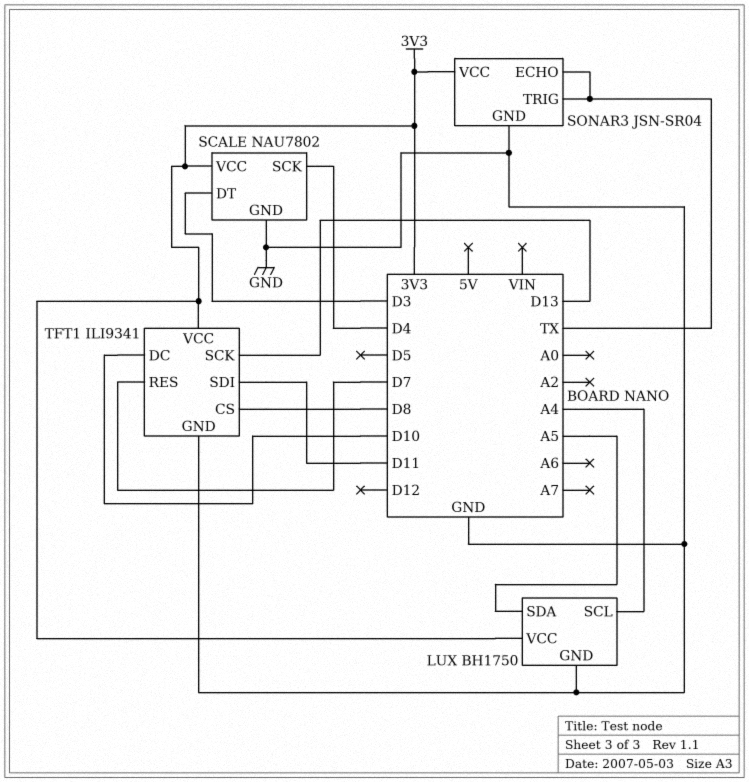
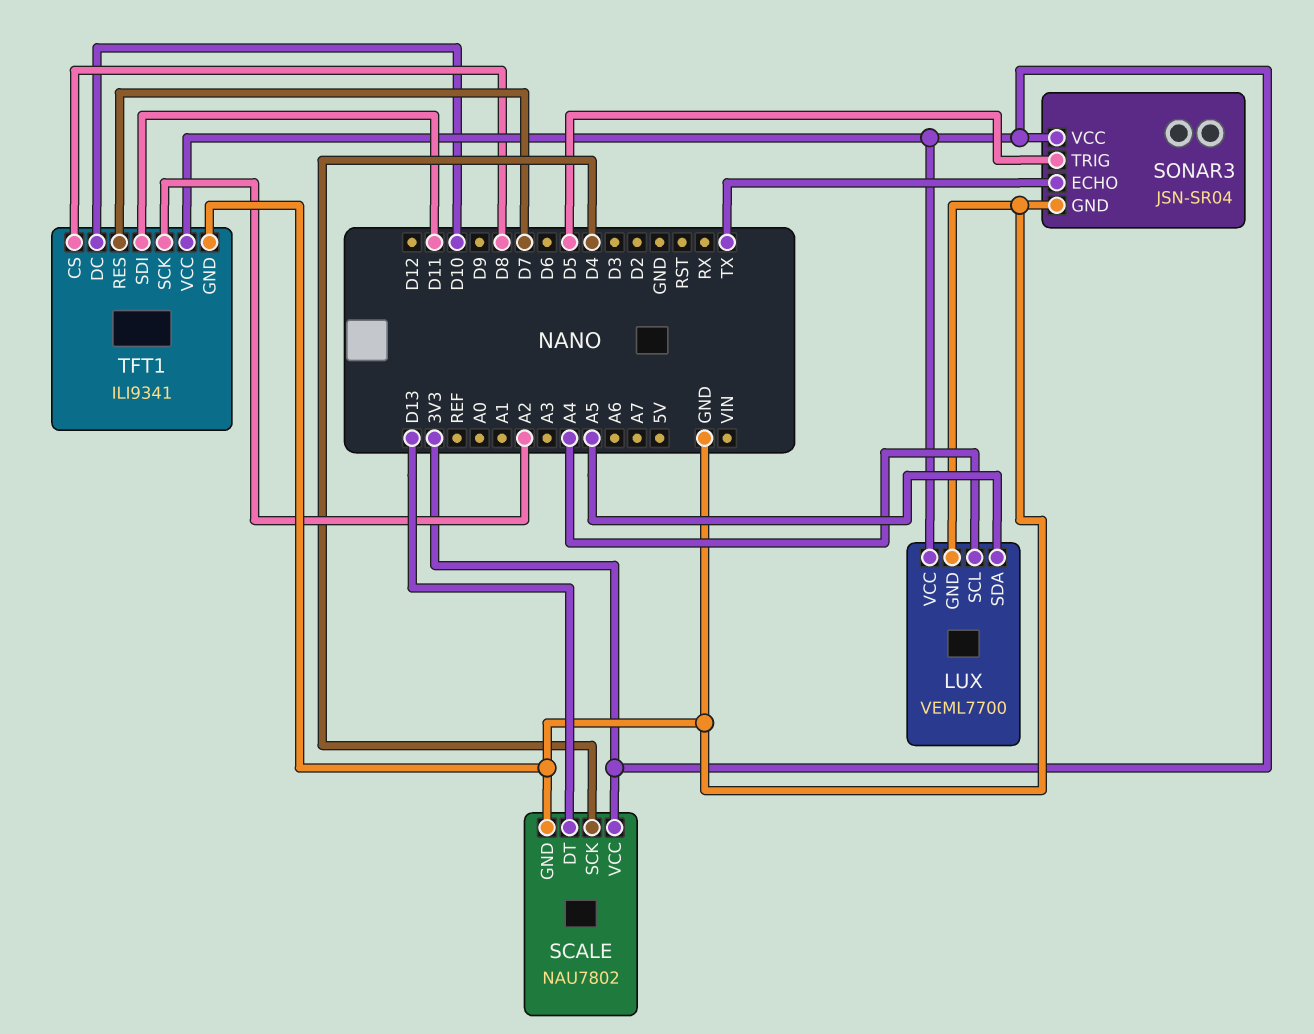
LUX: BH1750 -> VEML7700
SCALE pin DT: D3 -> D13
SONAR3 pin TRIG: TX -> D5
TFT1 pin SCK: D13 -> A2

